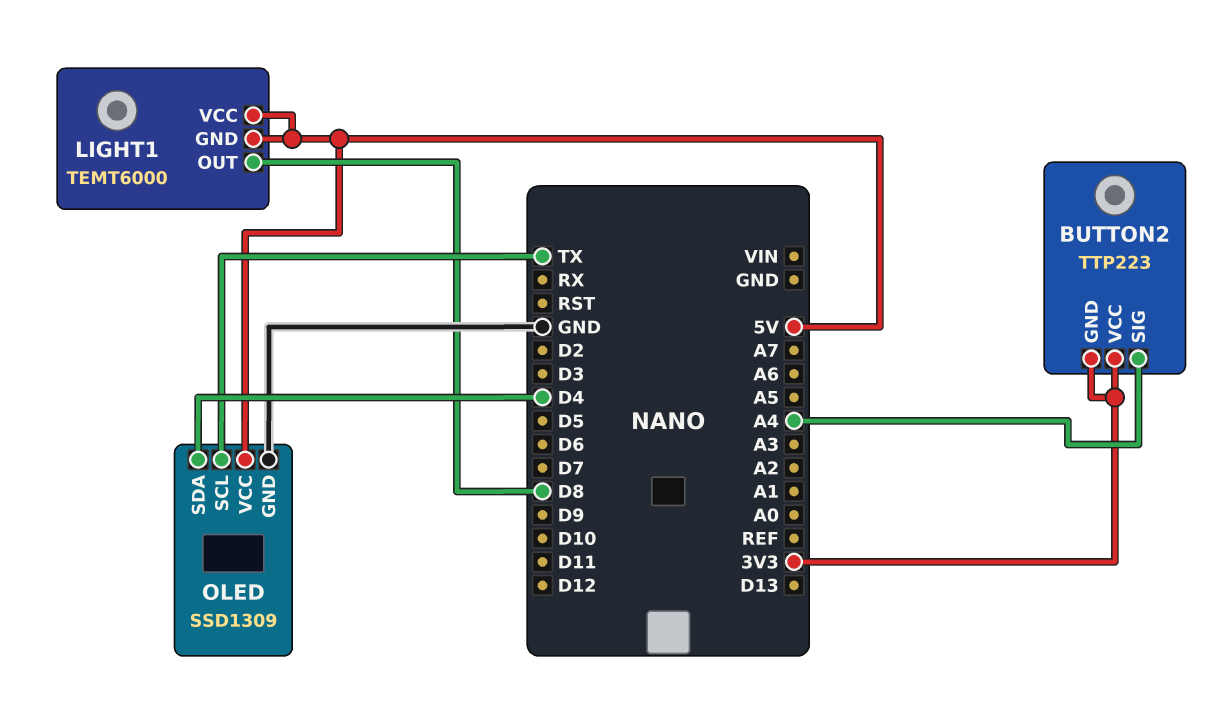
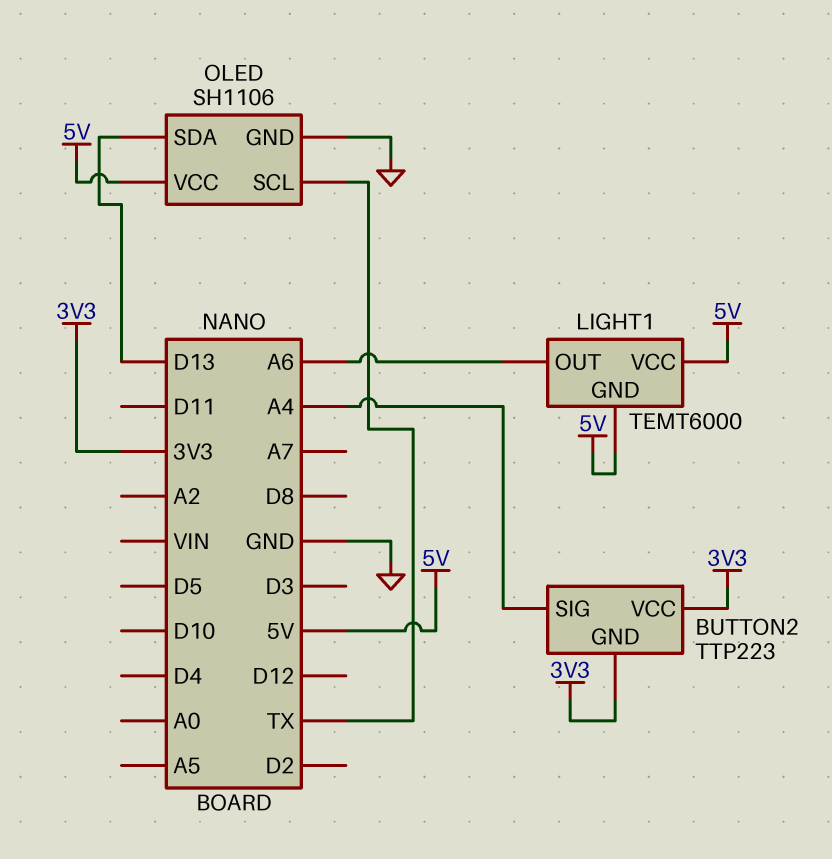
LIGHT1 pin OUT: D8 -> A6
OLED: SSD1309 -> SH1106
OLED pin SDA: D4 -> D13

